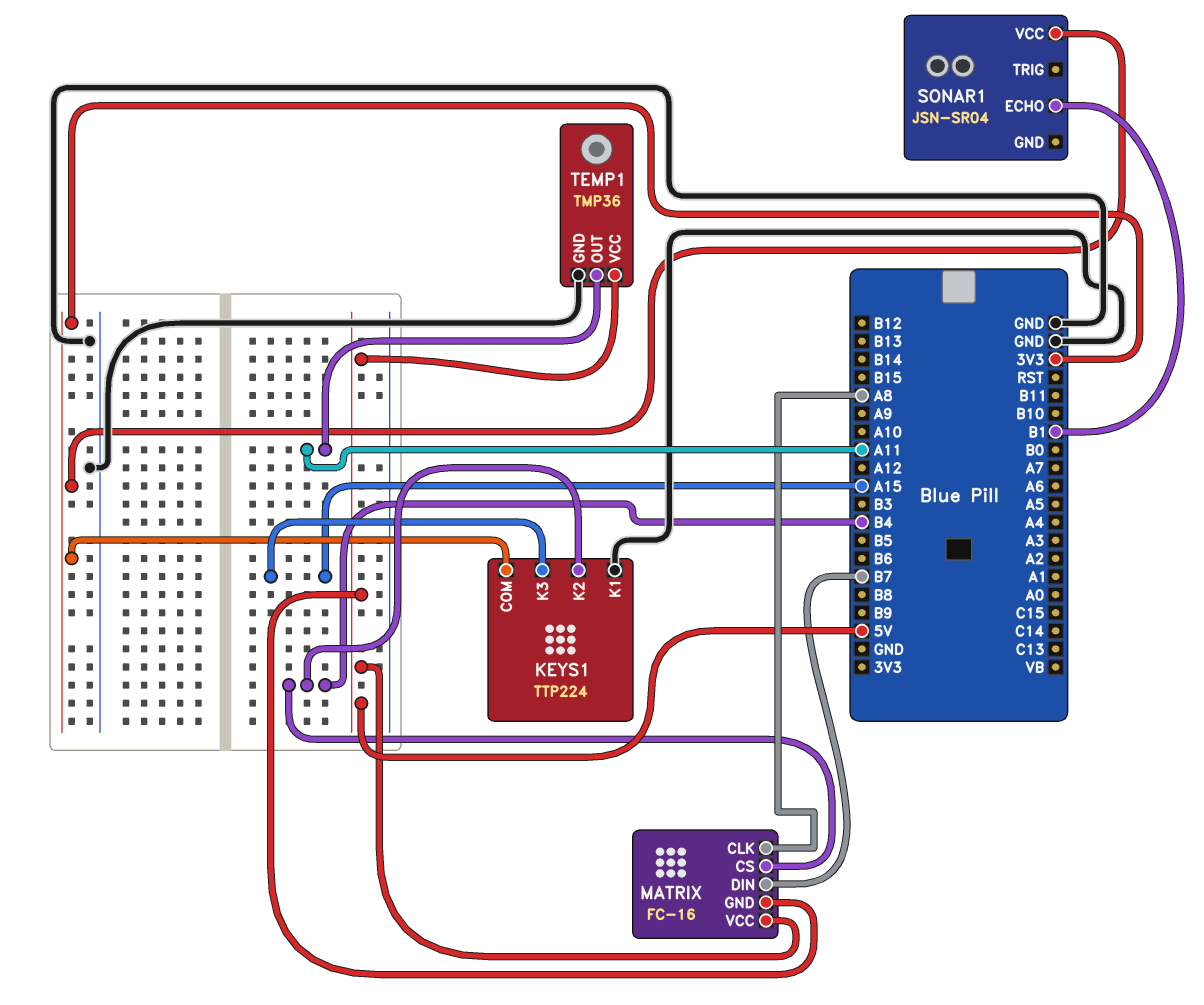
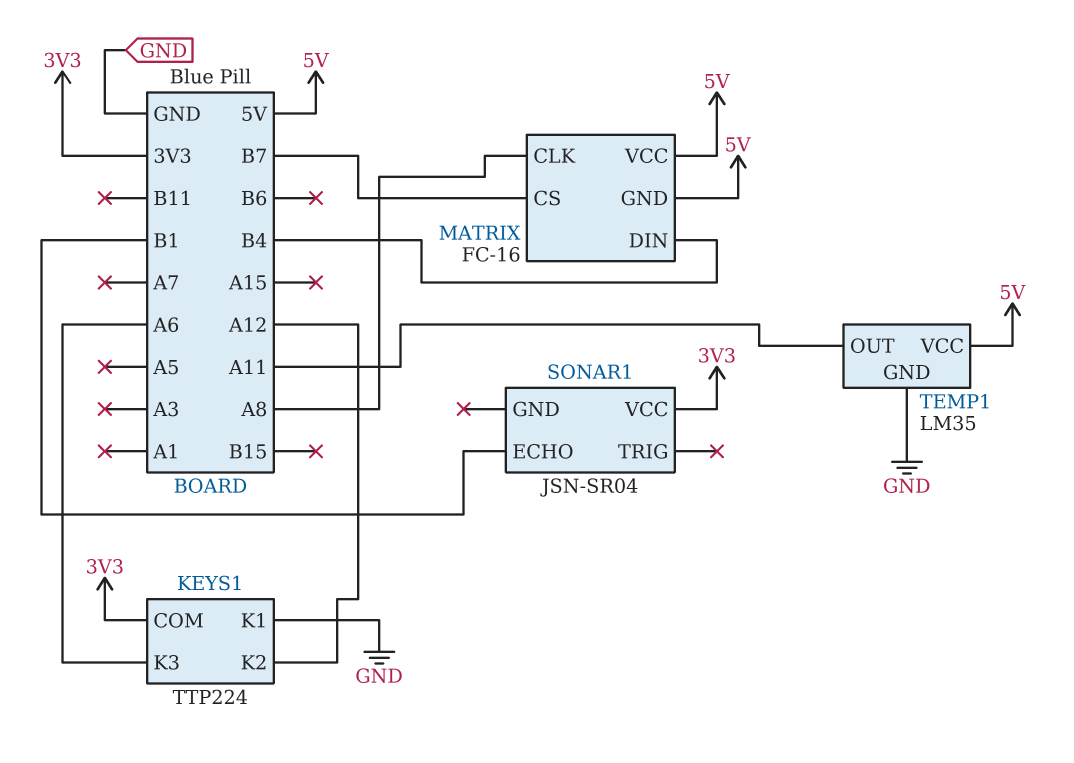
KEYS1 pin K2: B4 -> A12
KEYS1 pin K3: A15 -> A6
MATRIX pin CS: B4 -> B7
MATRIX pin DIN: B7 -> B4
TEMP1: TMP36 -> LM35

